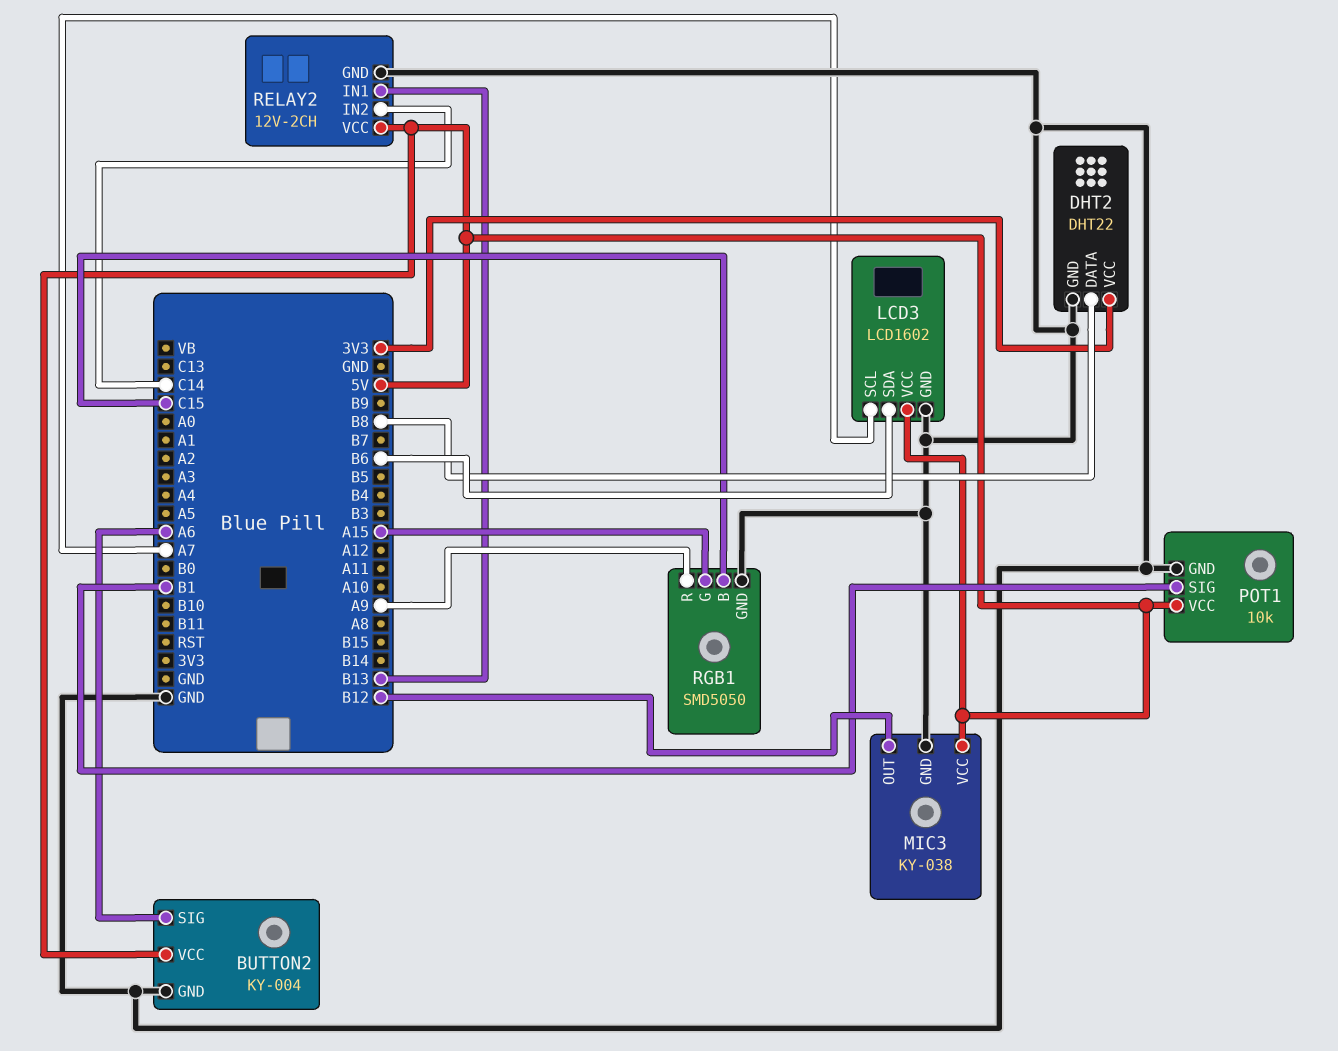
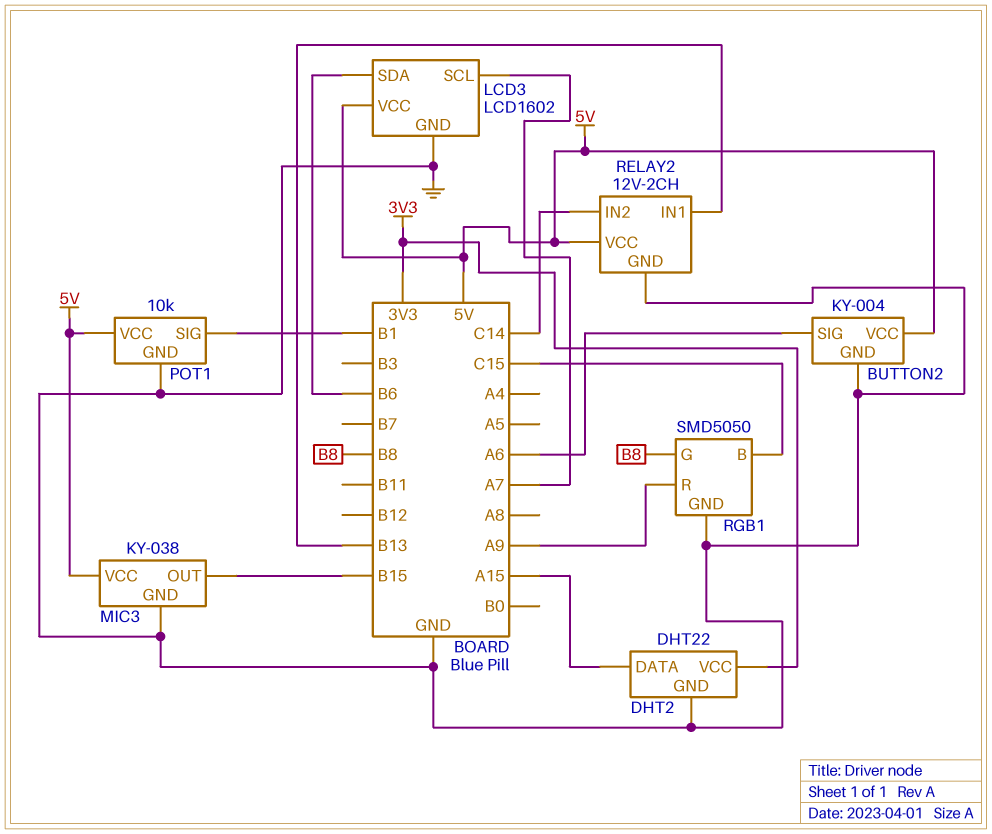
DHT2 pin DATA: B8 -> A15
MIC3 pin OUT: B12 -> B15
RGB1 pin G: A15 -> B8

